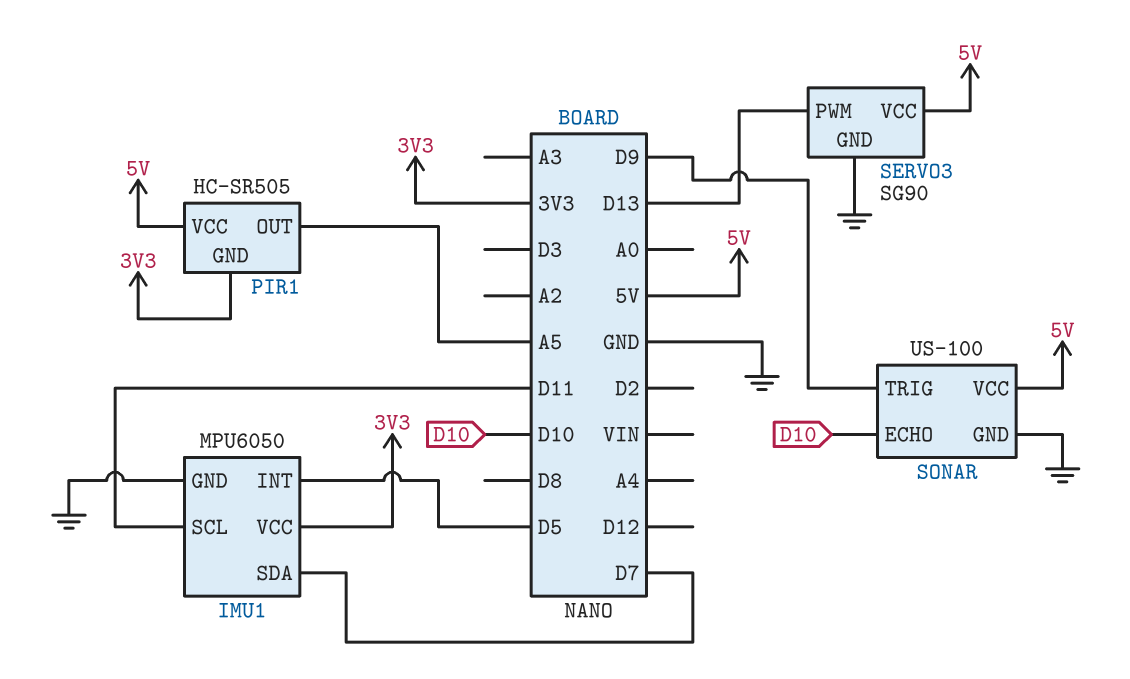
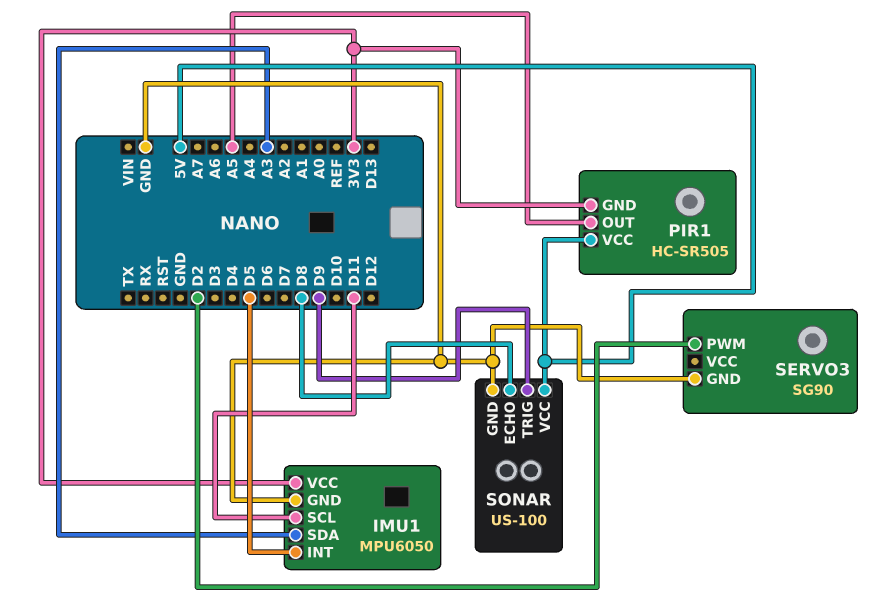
IMU1 pin SDA: D7 -> A3
SERVO3 pin PWM: D13 -> D2
SERVO3 pin VCC: 5V -> none
SONAR pin ECHO: D10 -> D8

